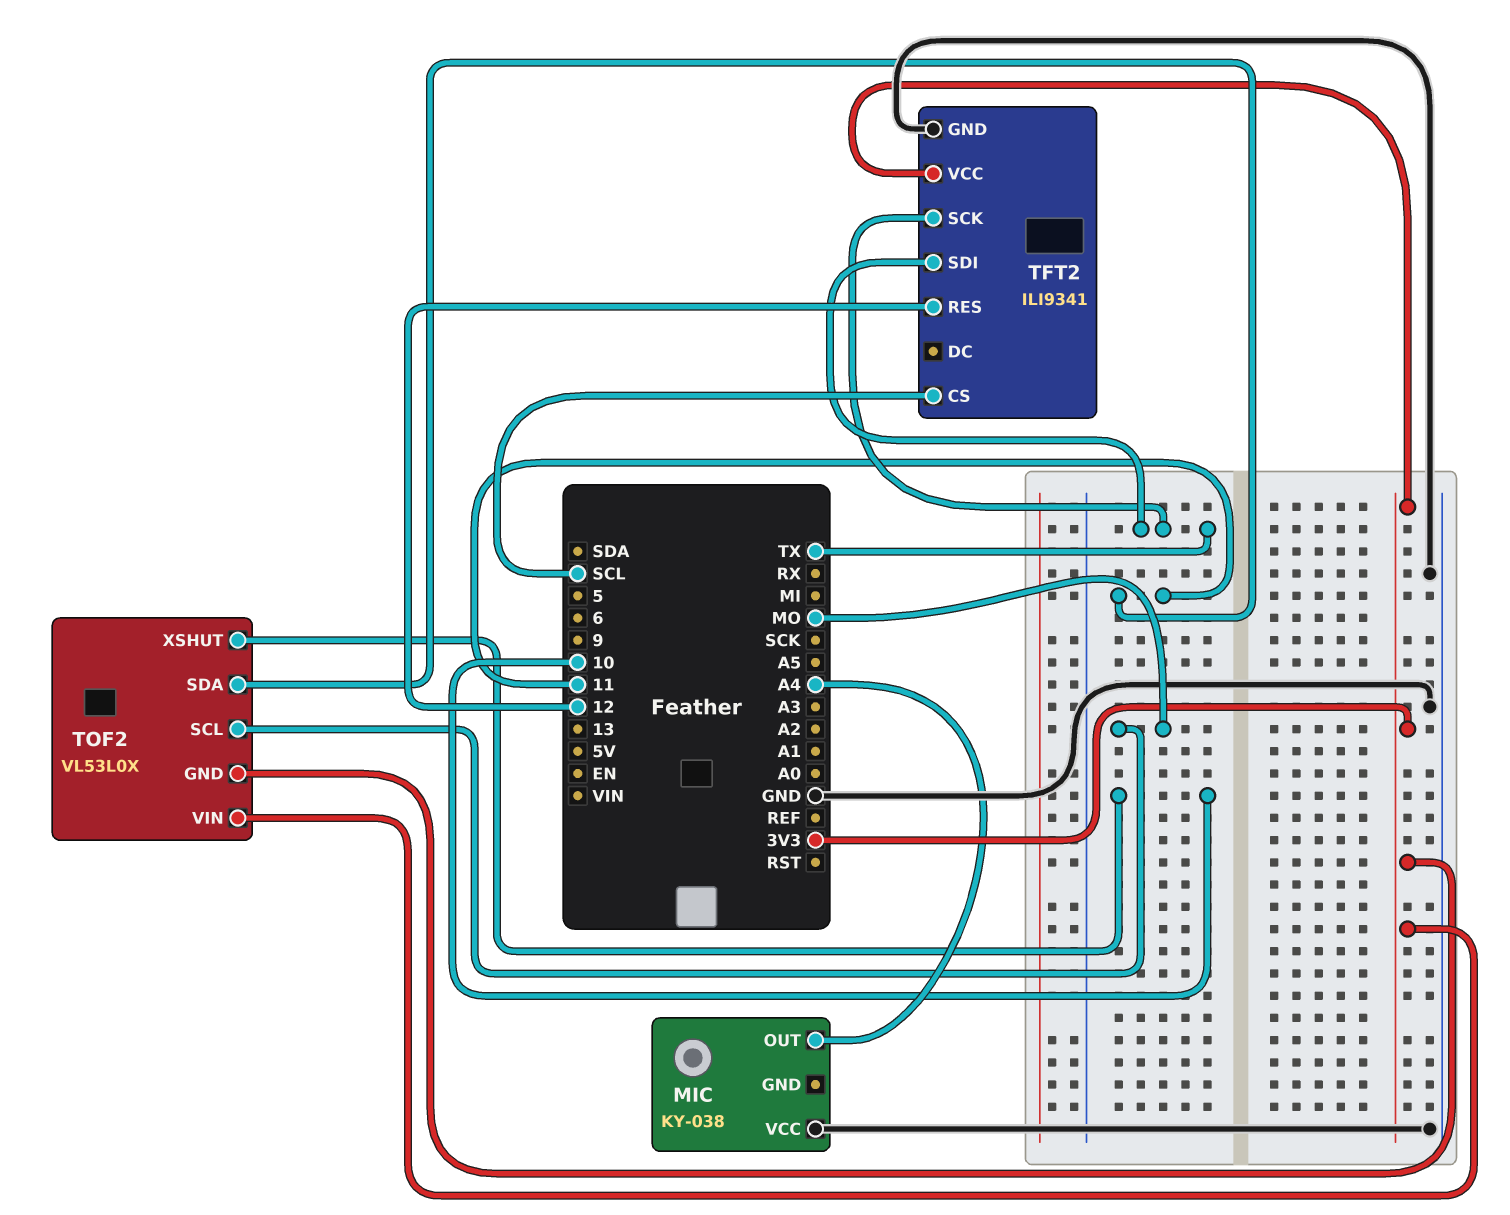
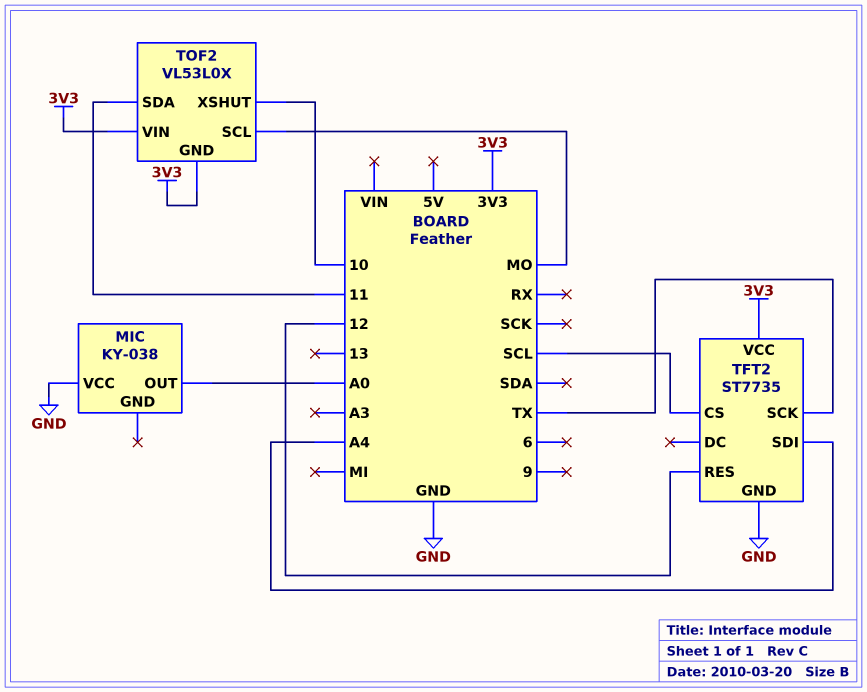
MIC pin OUT: A4 -> A0
TFT2: ILI9341 -> ST7735
TFT2 pin SDI: TX -> A4

